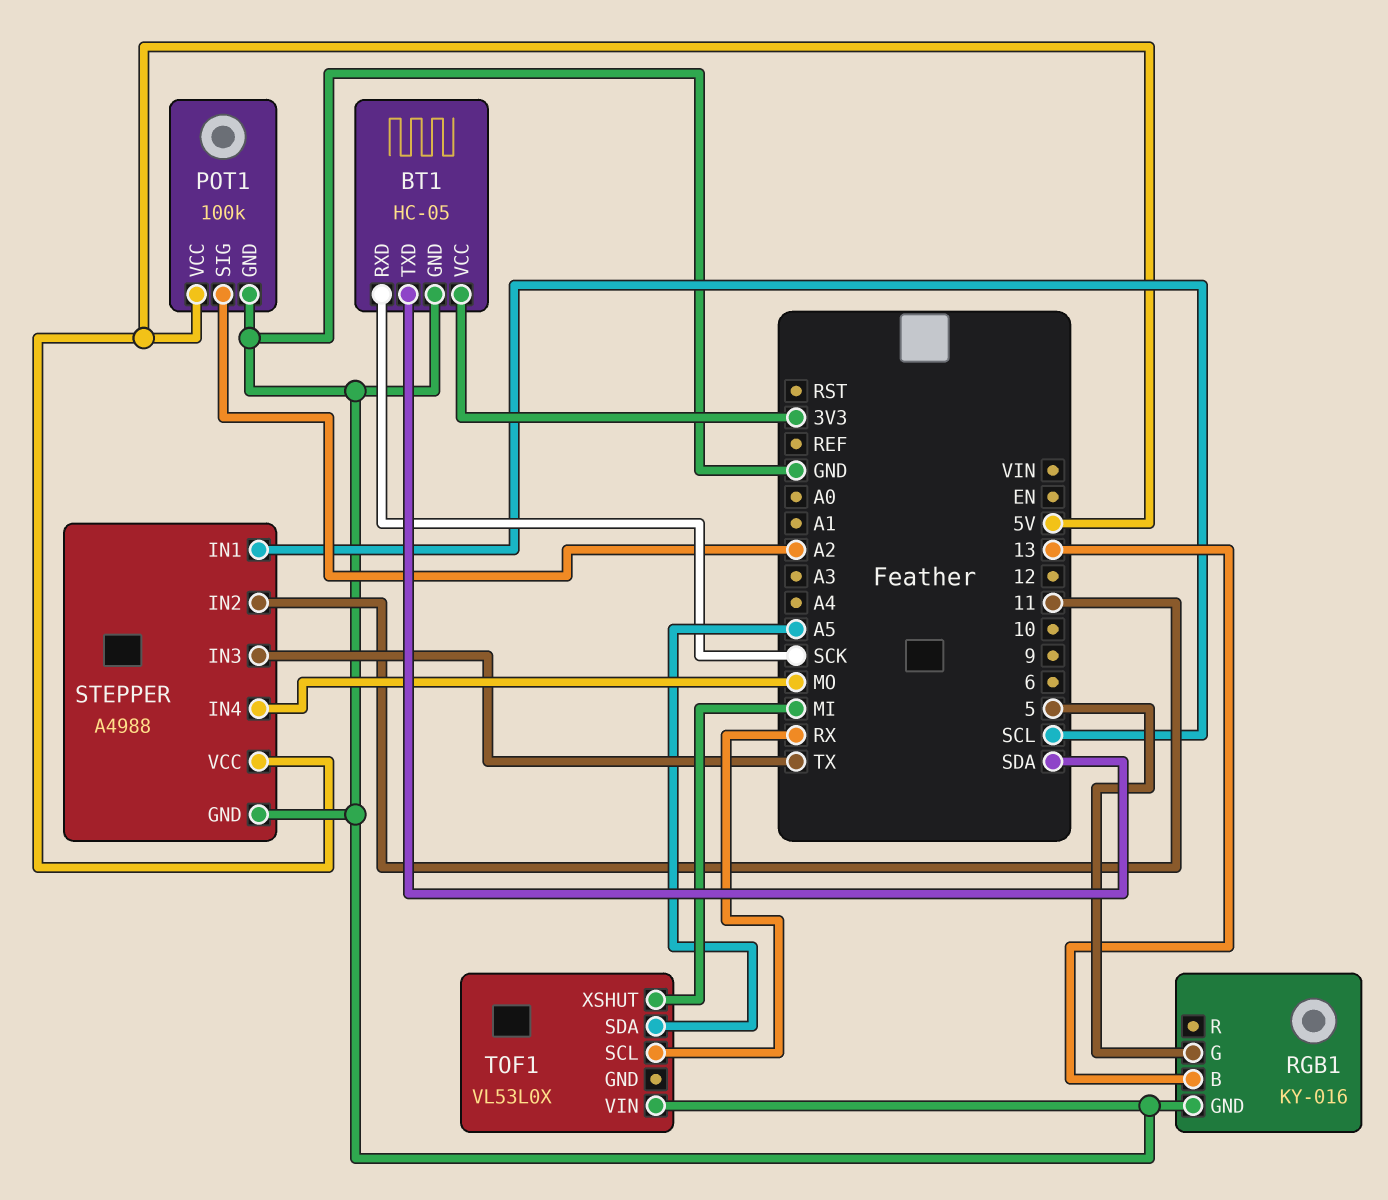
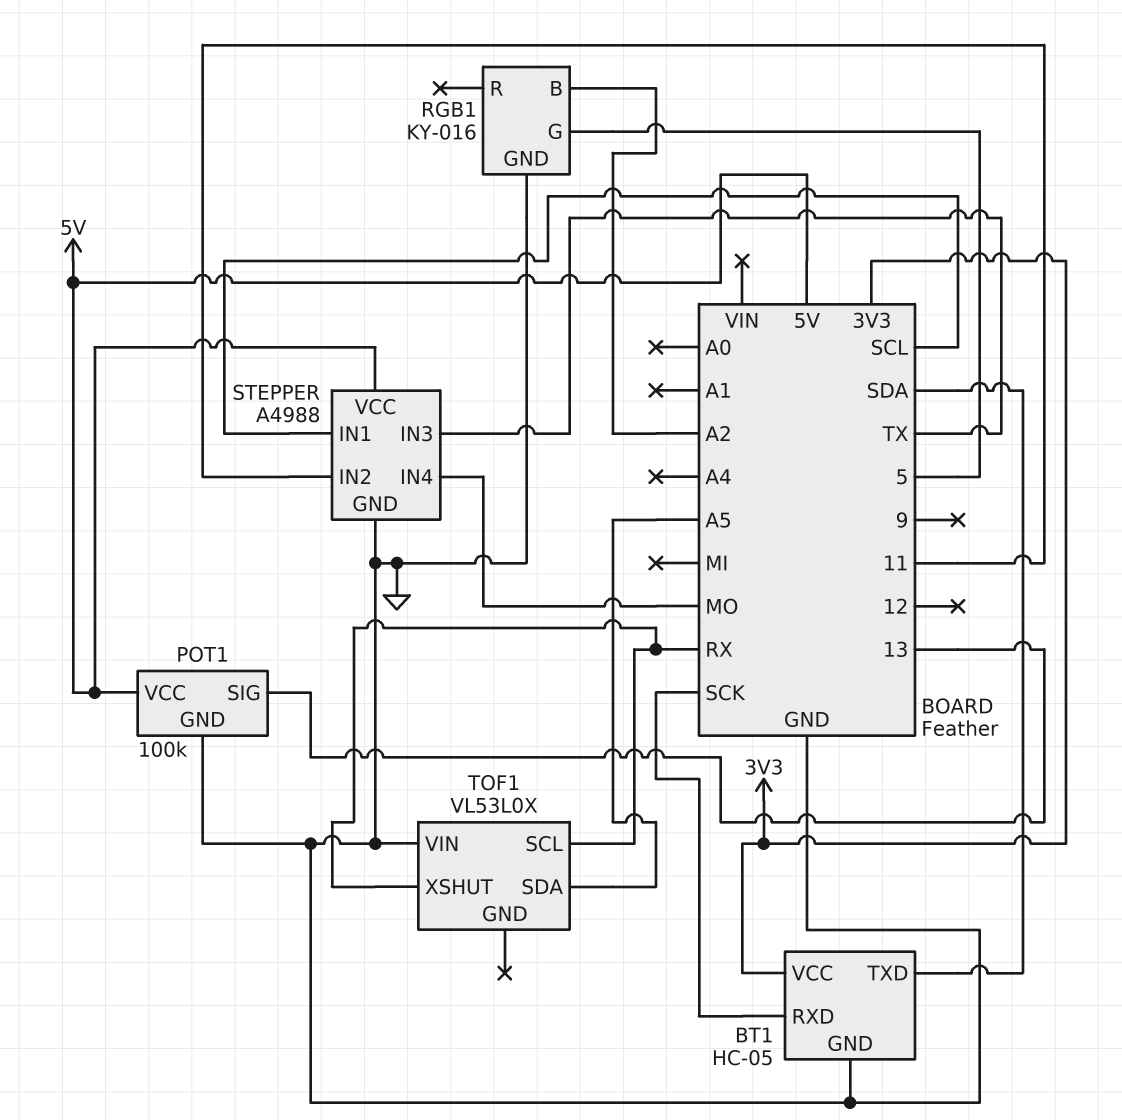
POT1 pin SIG: A2 -> 13
RGB1 pin B: 13 -> A2
TOF1 pin XSHUT: MI -> RX

